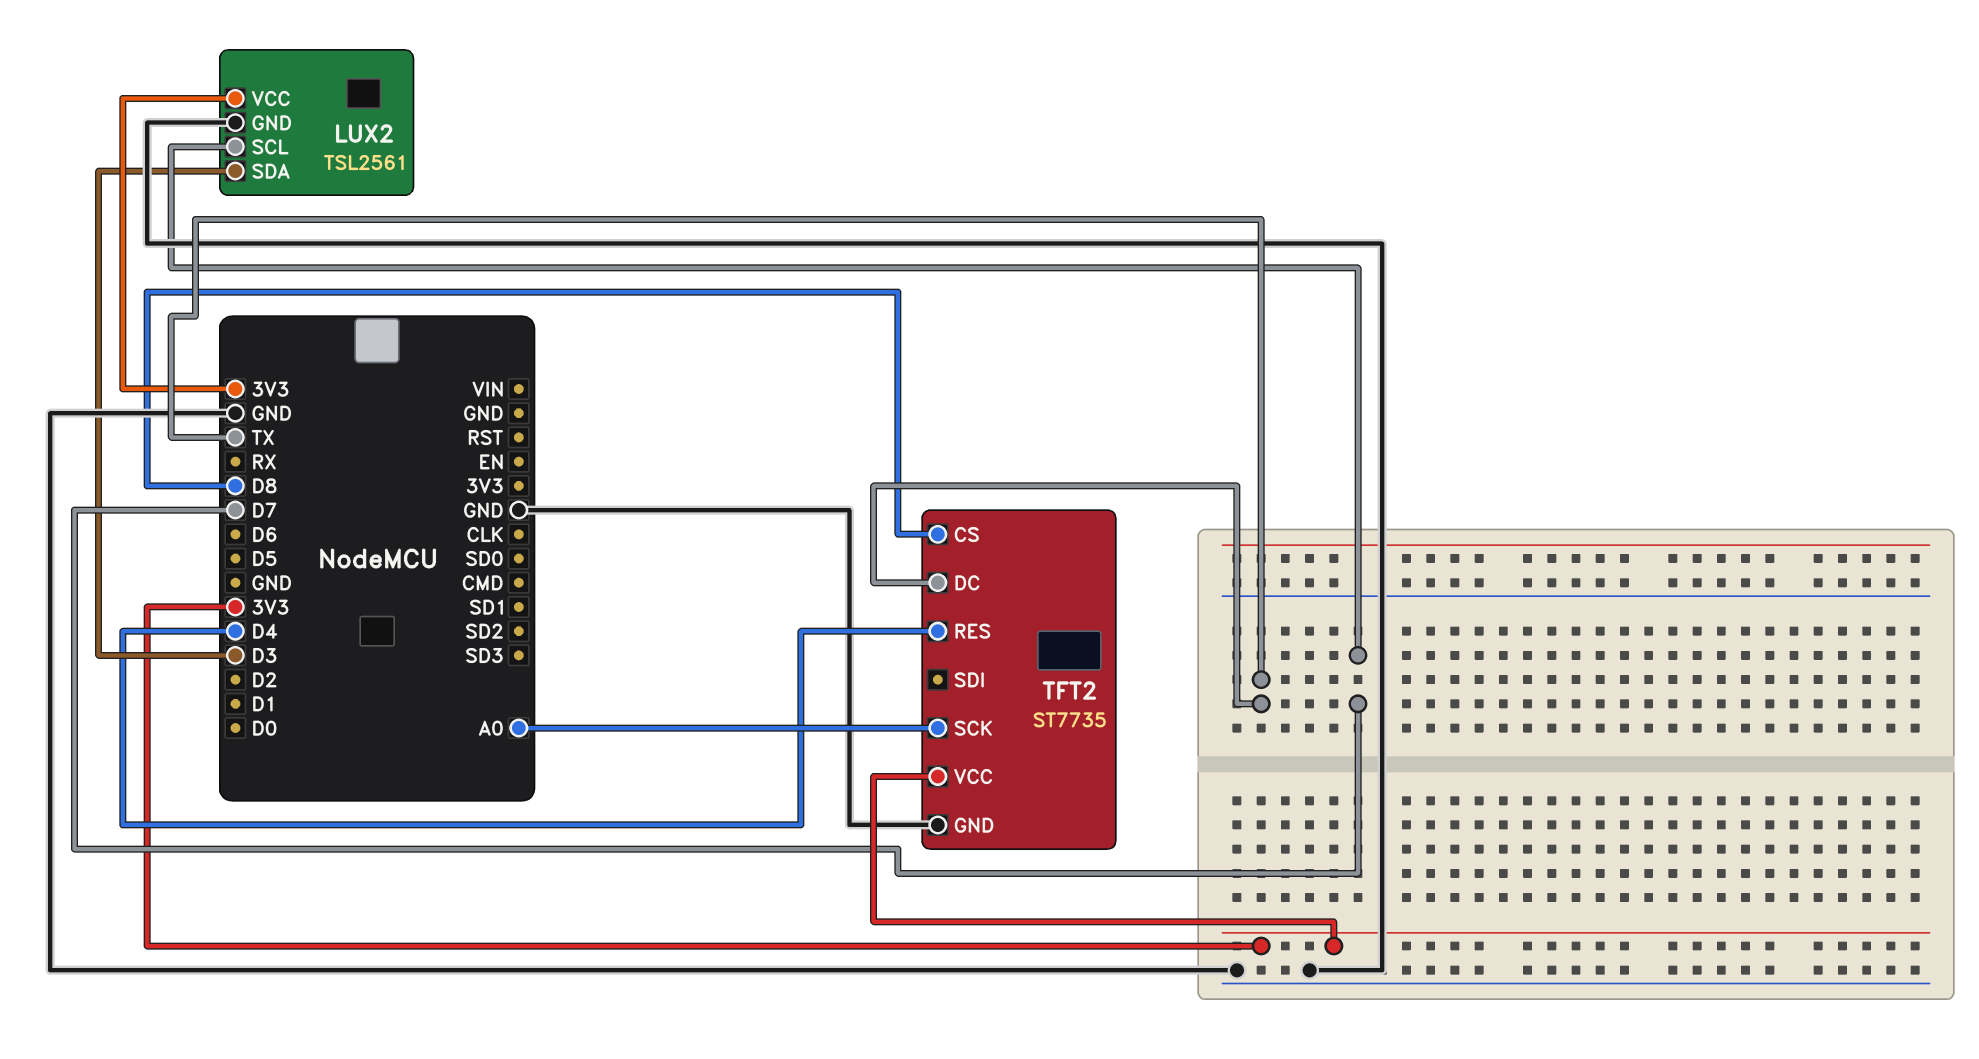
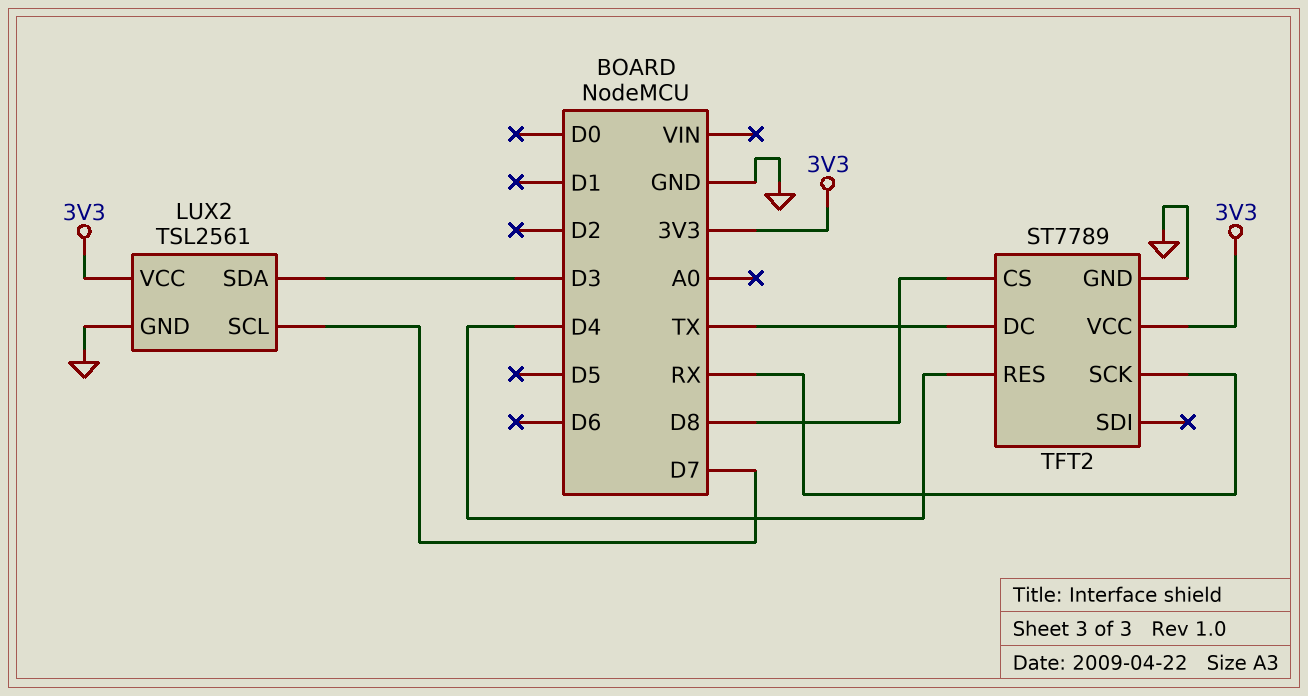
TFT2: ST7735 -> ST7789
TFT2 pin SCK: A0 -> RX

